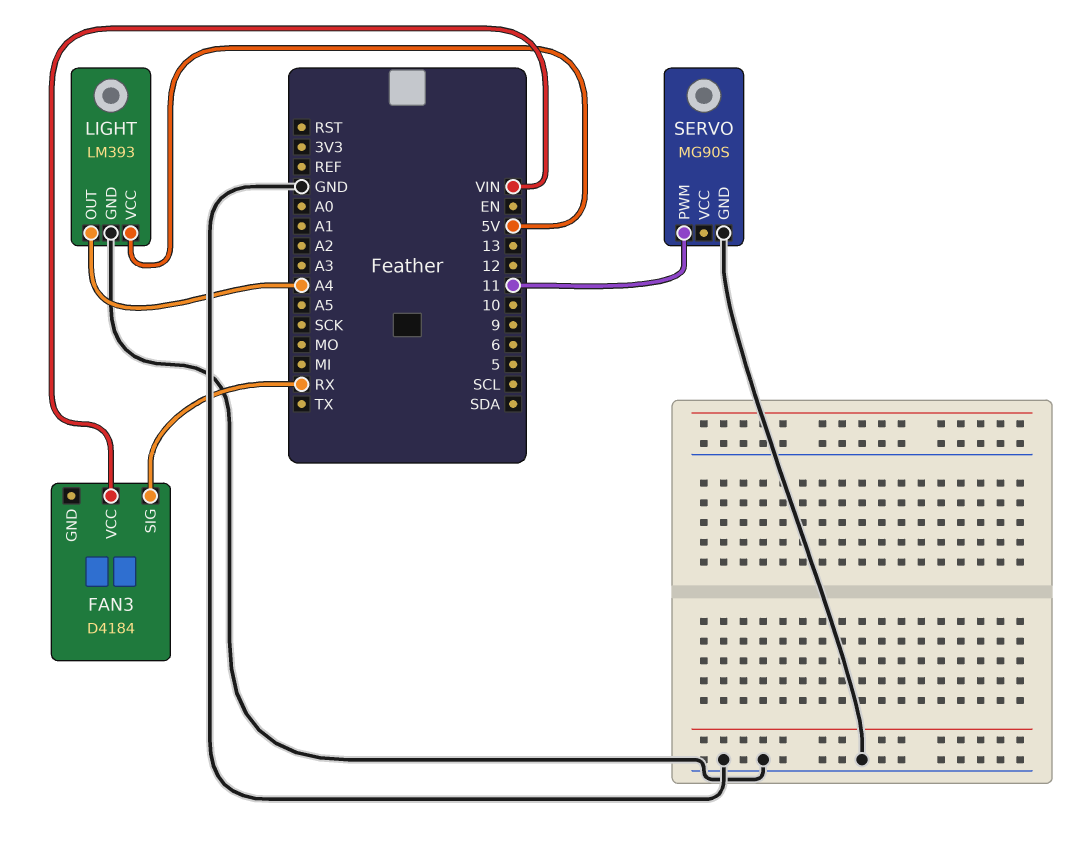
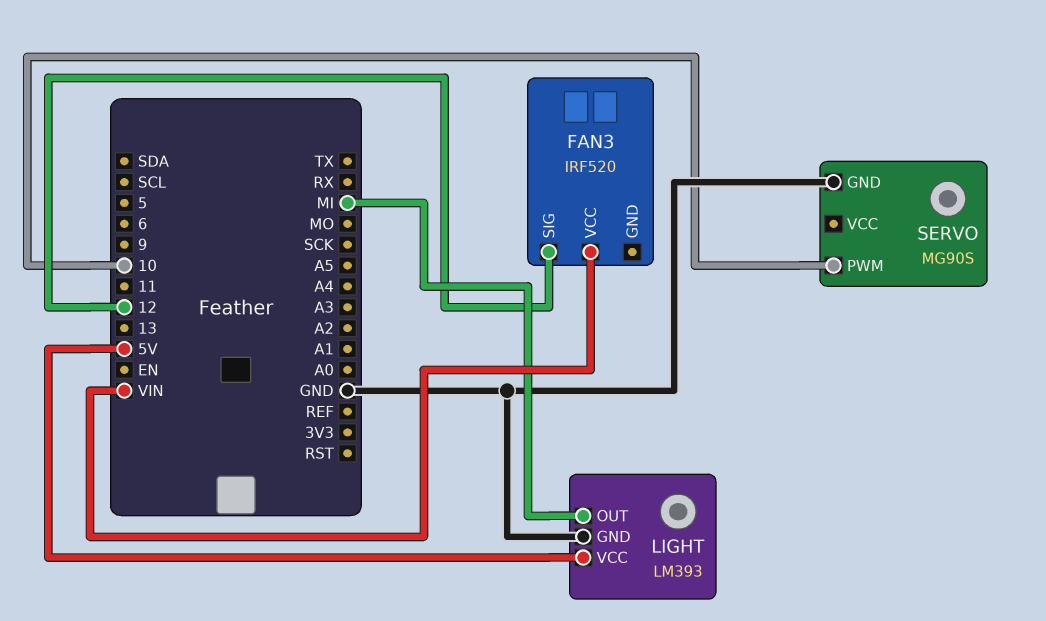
FAN3: D4184 -> IRF520
FAN3 pin SIG: RX -> 12
LIGHT pin OUT: A4 -> MI
SERVO pin PWM: 11 -> 10

